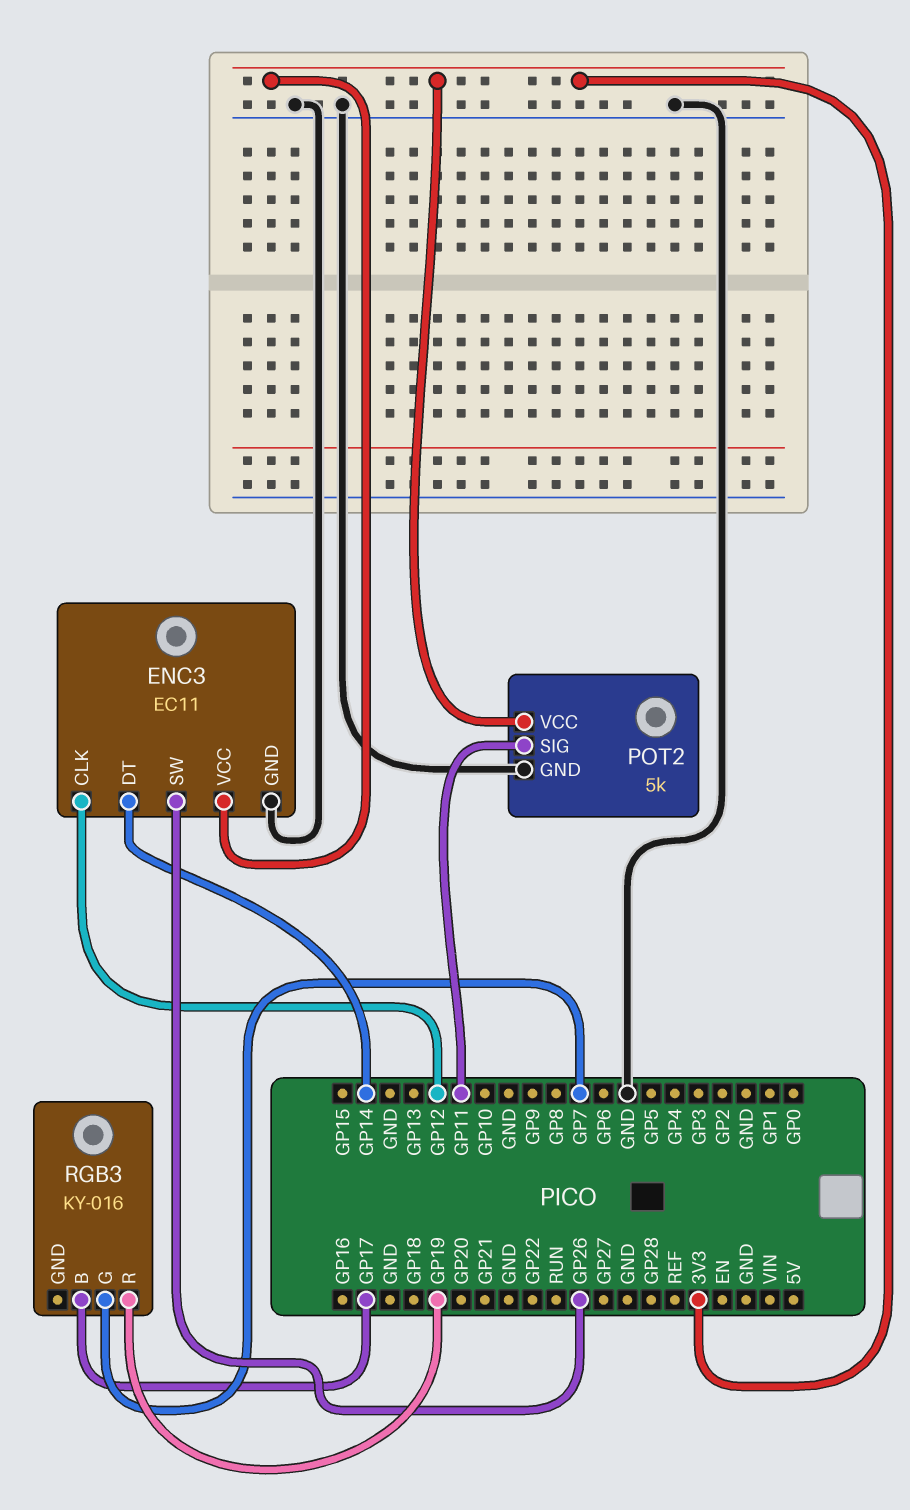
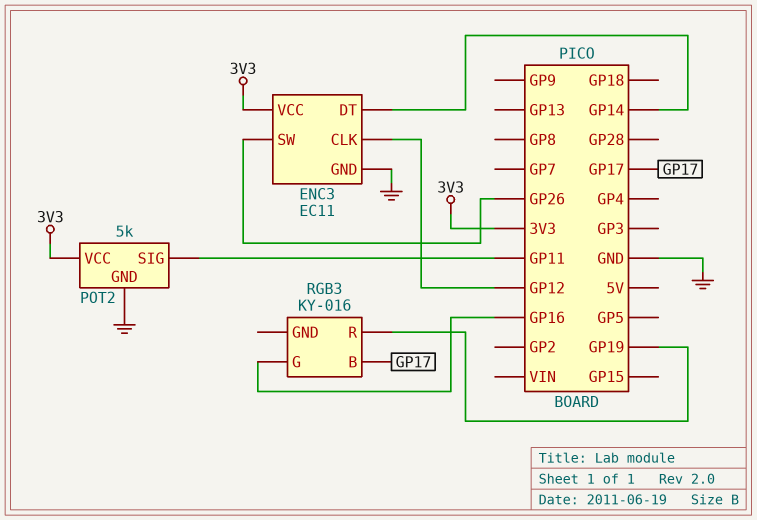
RGB3 pin G: GP7 -> GP16

